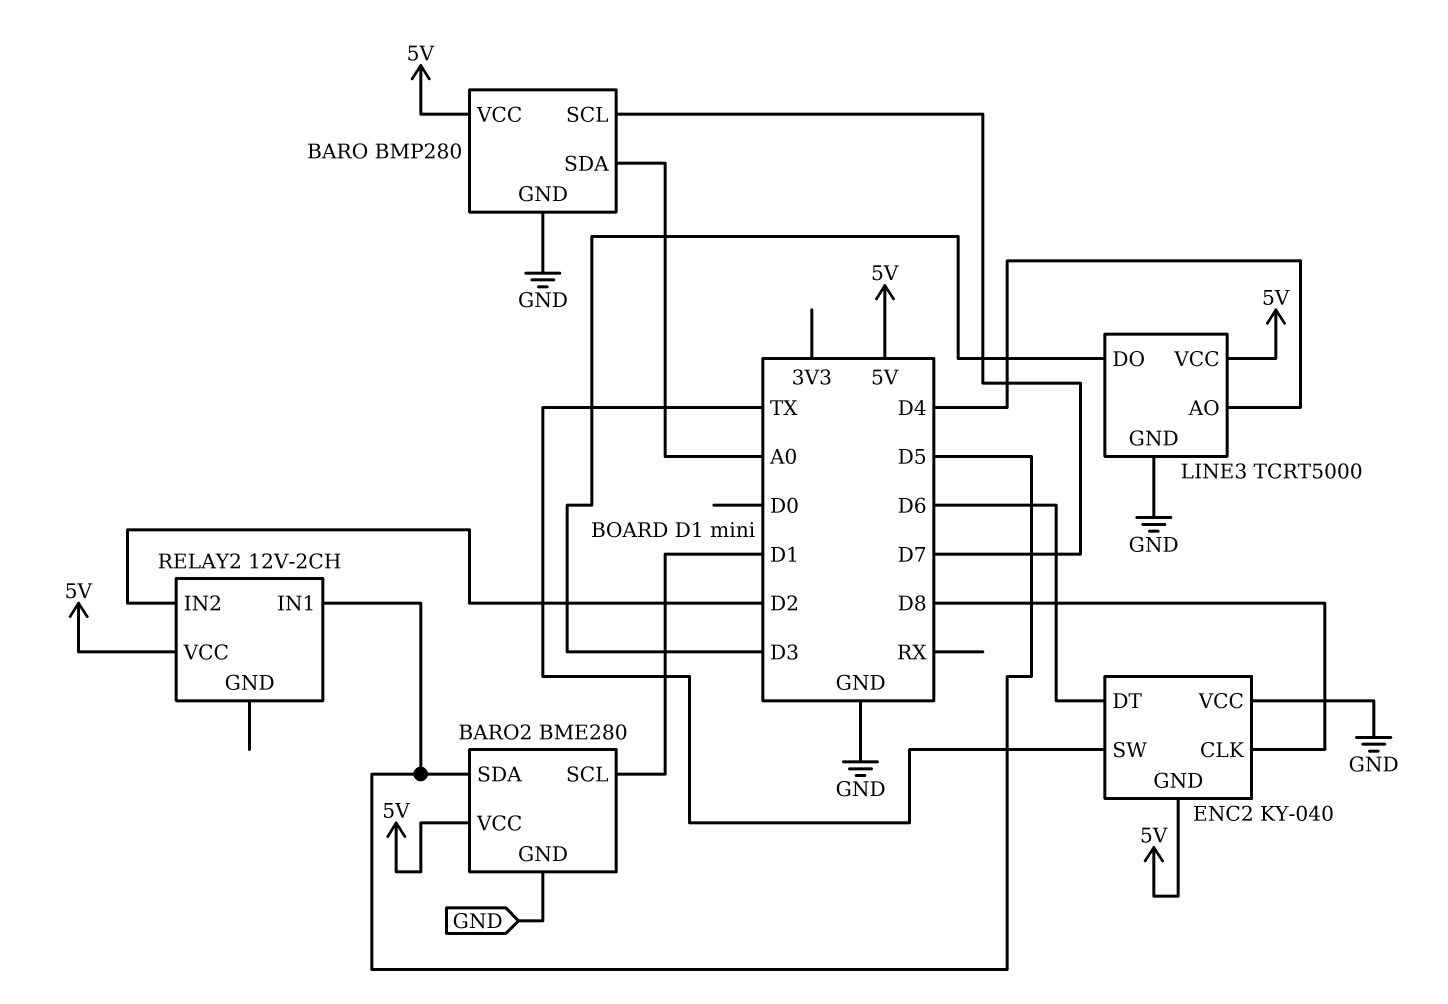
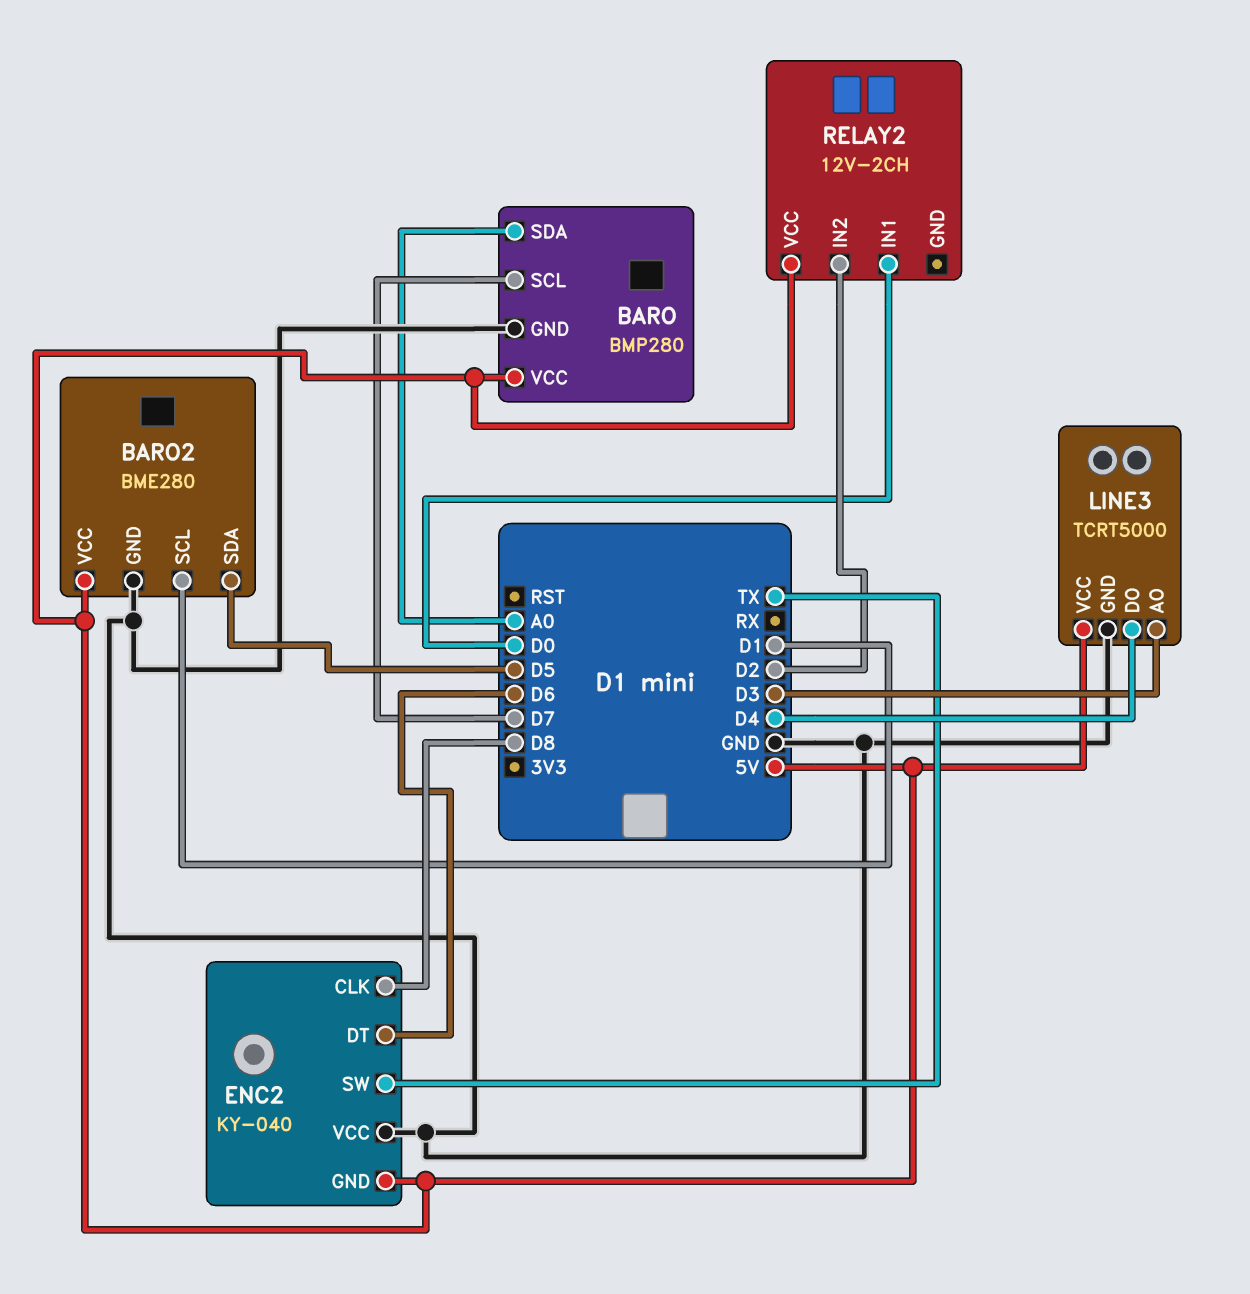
LINE3 pin AO: D4 -> D3
LINE3 pin DO: D3 -> D4
RELAY2 pin IN1: D5 -> D0

